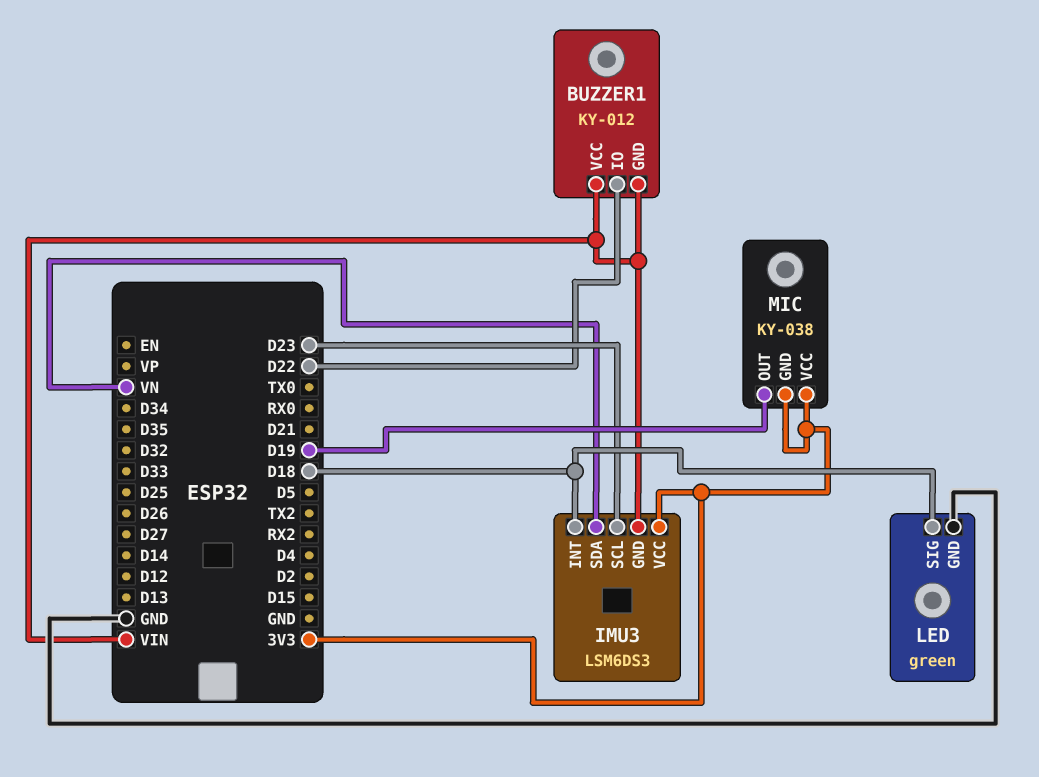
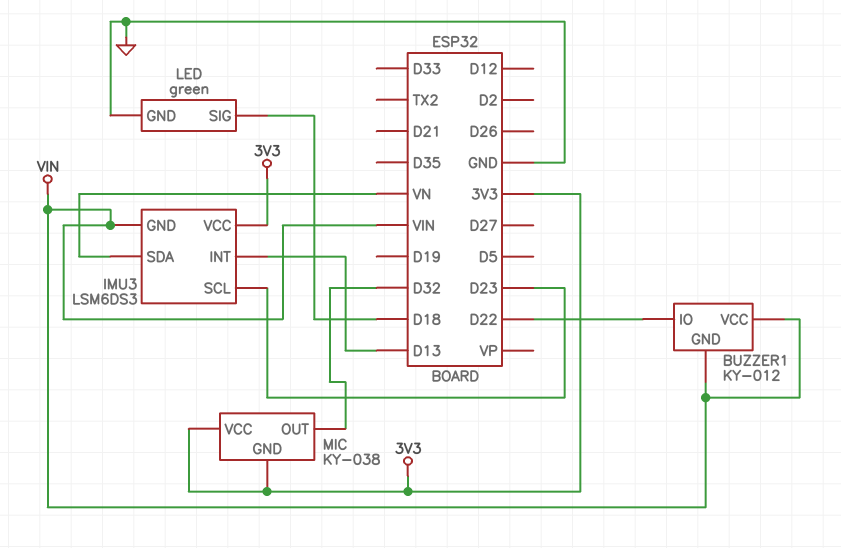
IMU3 pin INT: D18 -> D13
MIC pin OUT: D19 -> D32

